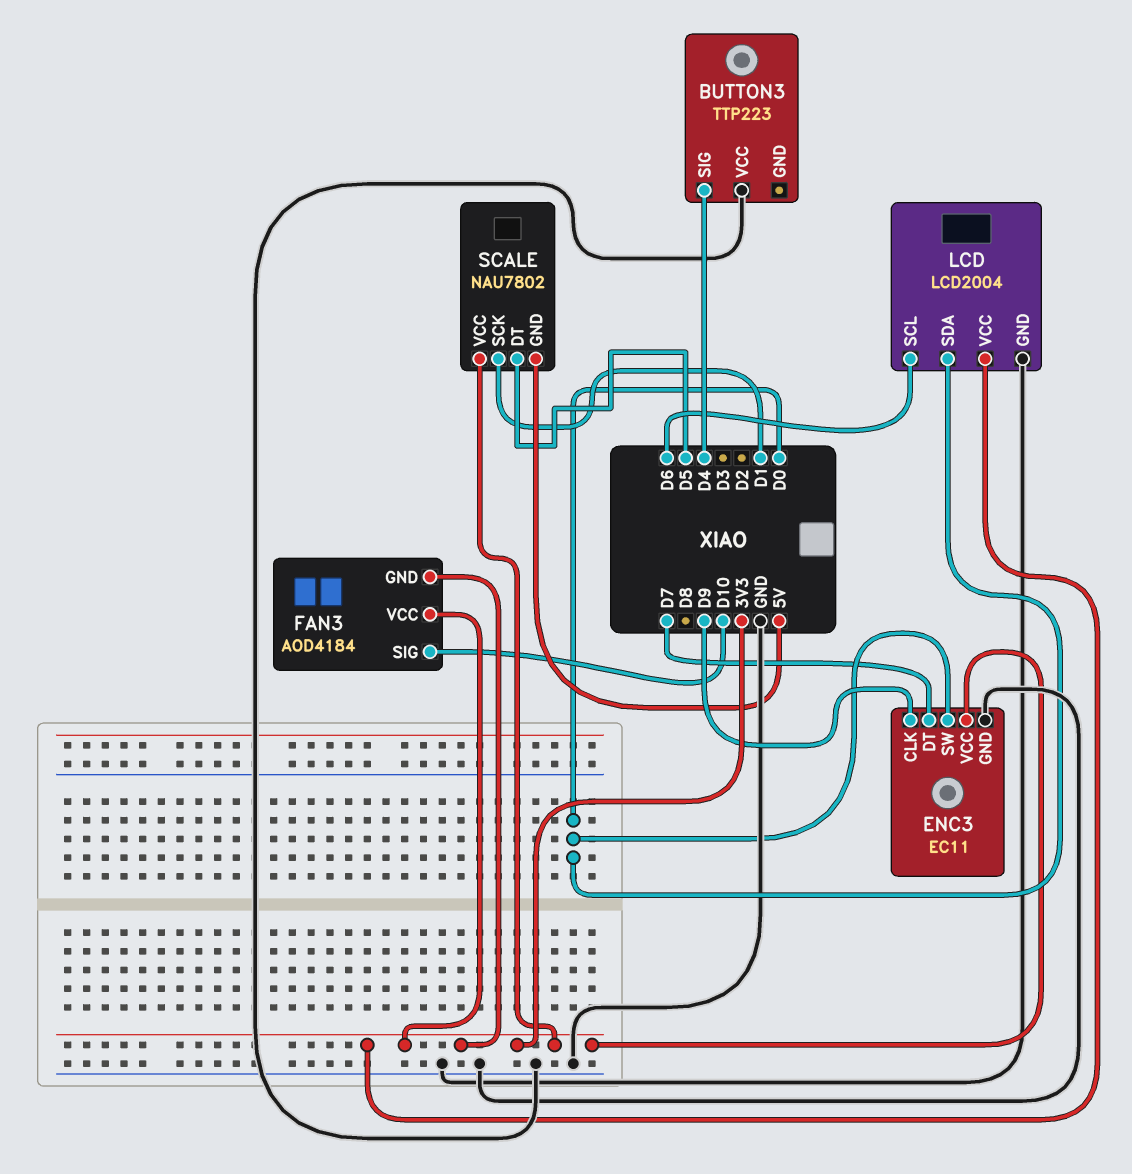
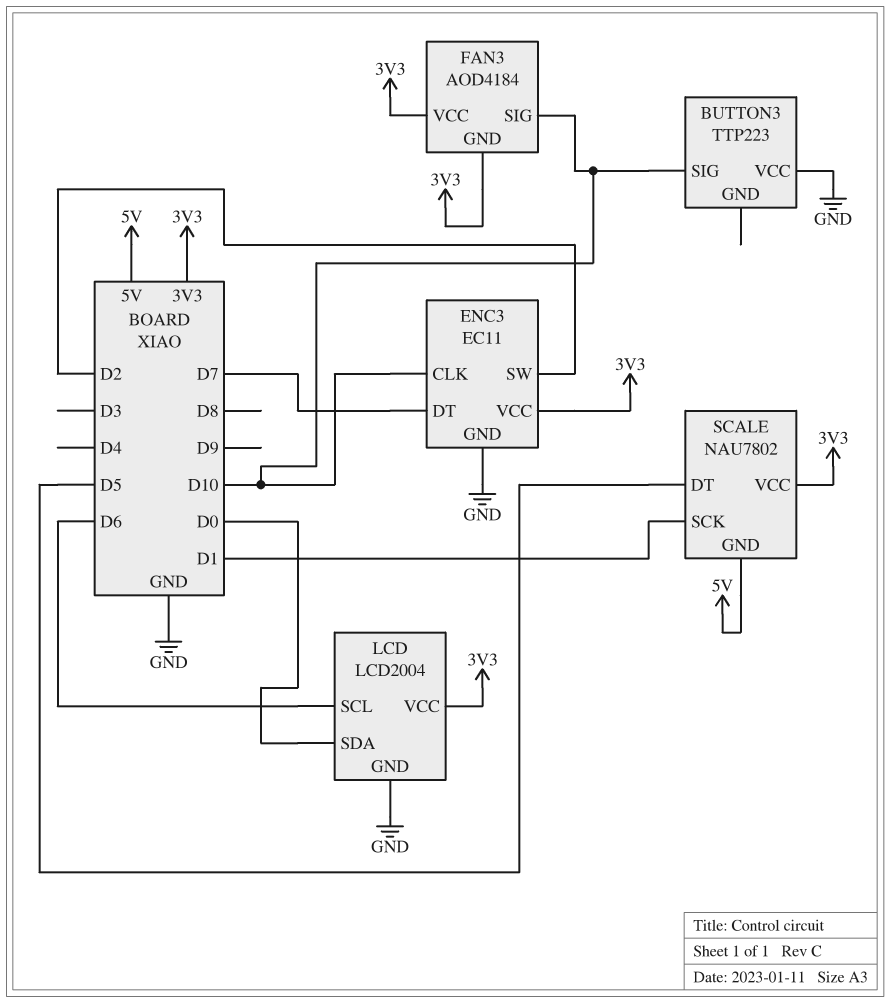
BUTTON3 pin SIG: D4 -> D10
ENC3 pin CLK: D9 -> D10
ENC3 pin SW: D0 -> D2

